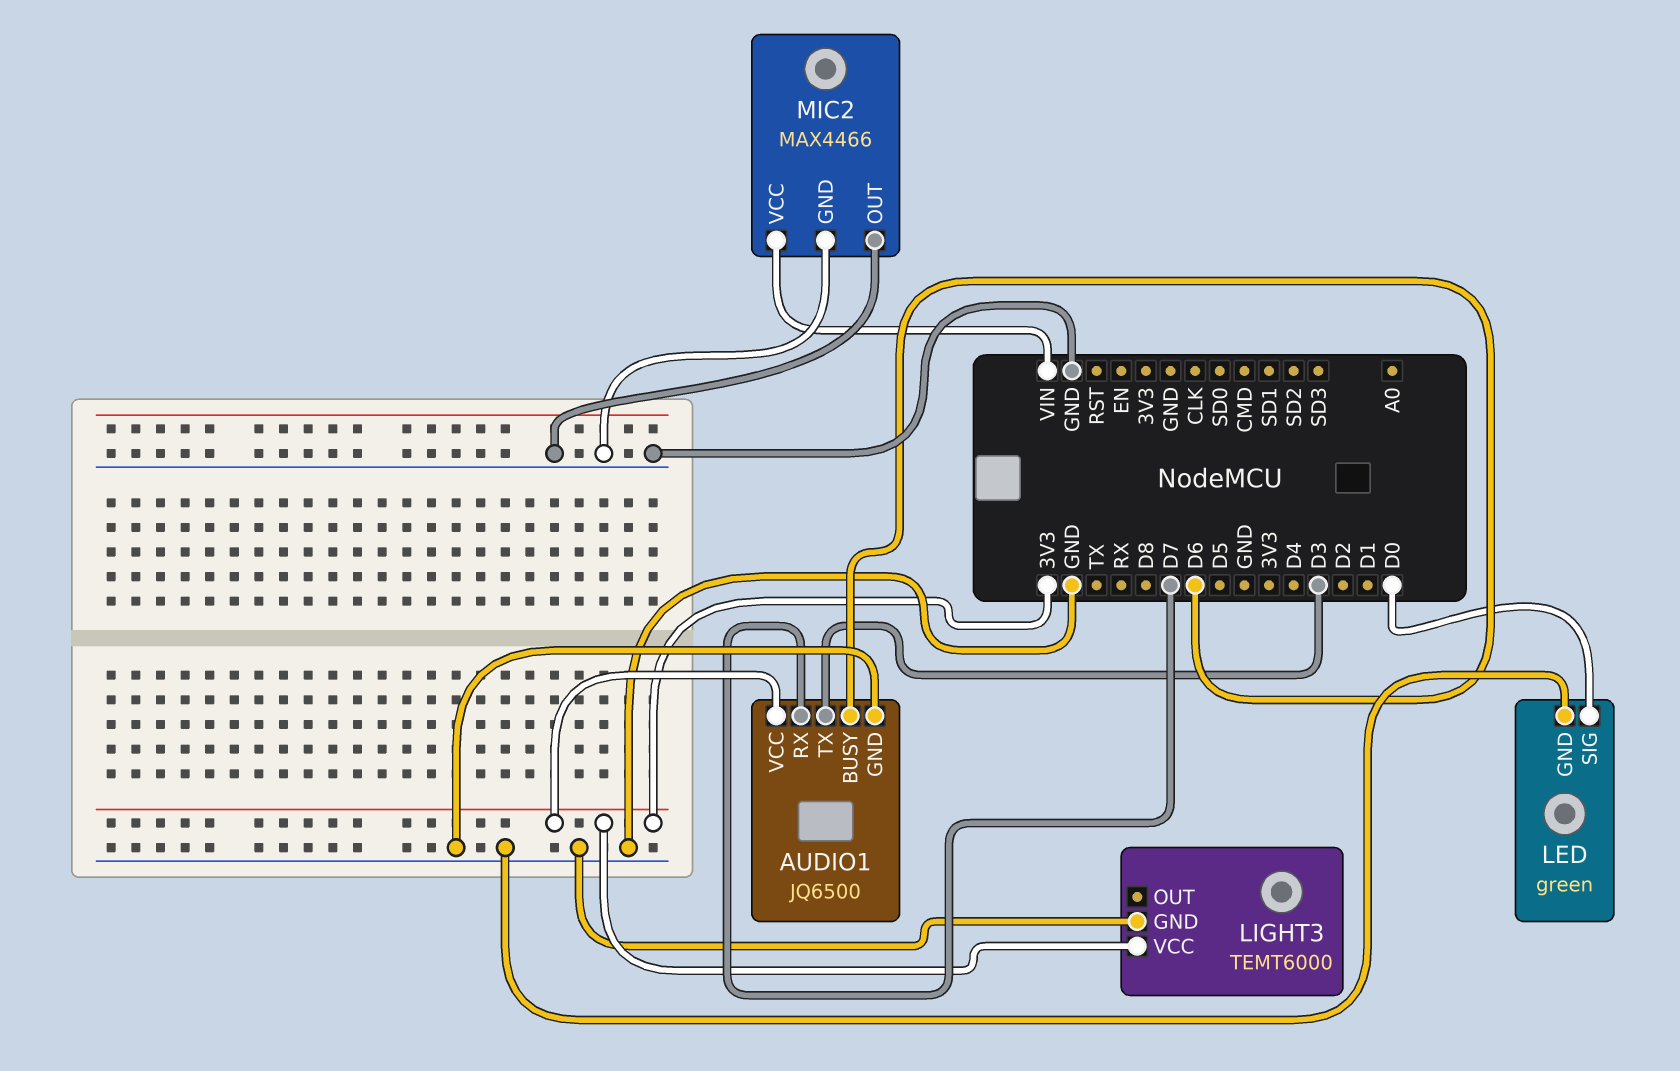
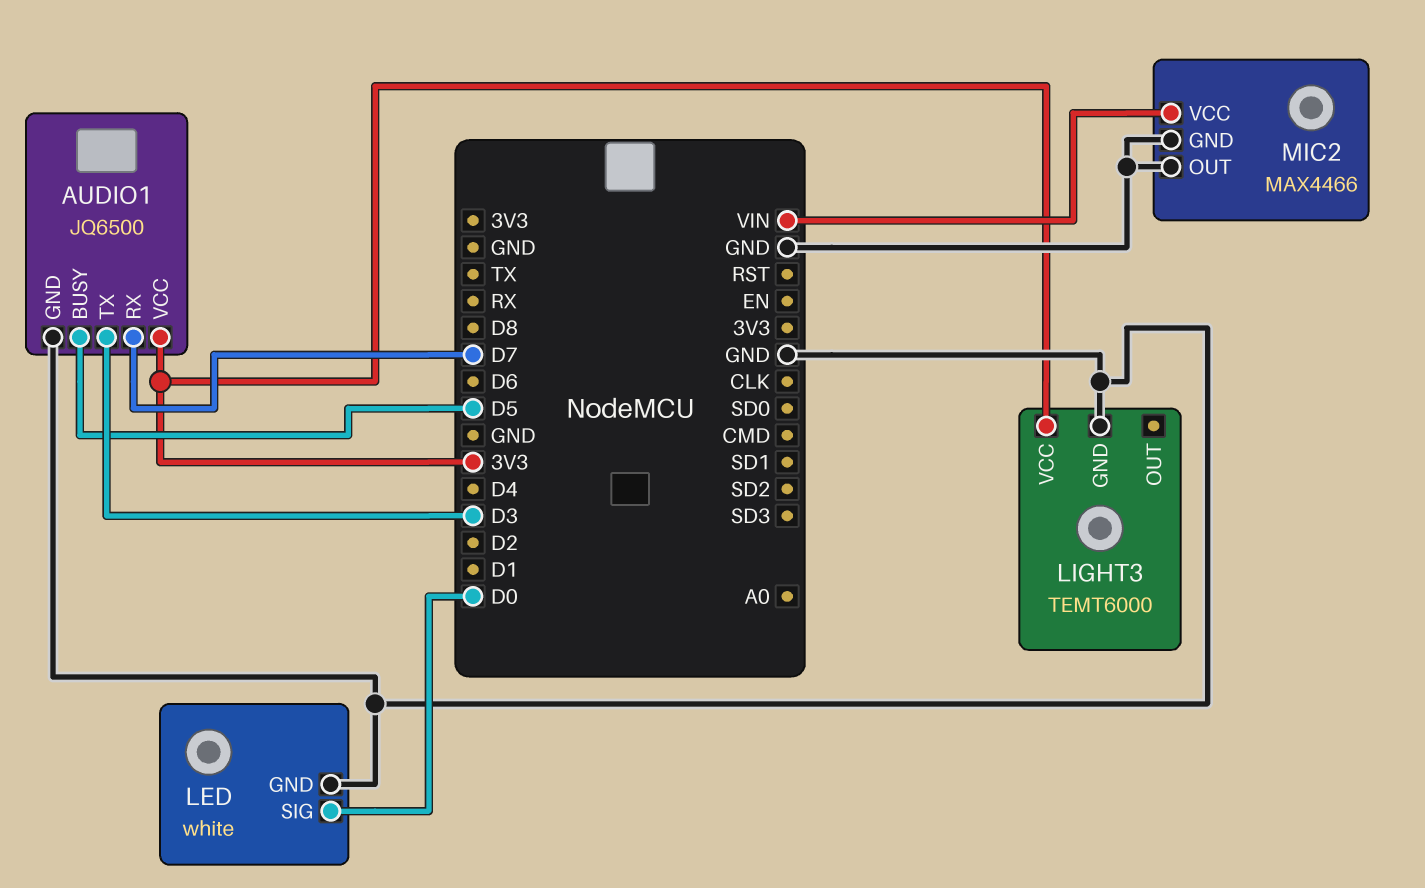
AUDIO1 pin BUSY: D6 -> D5
LED: green -> white

